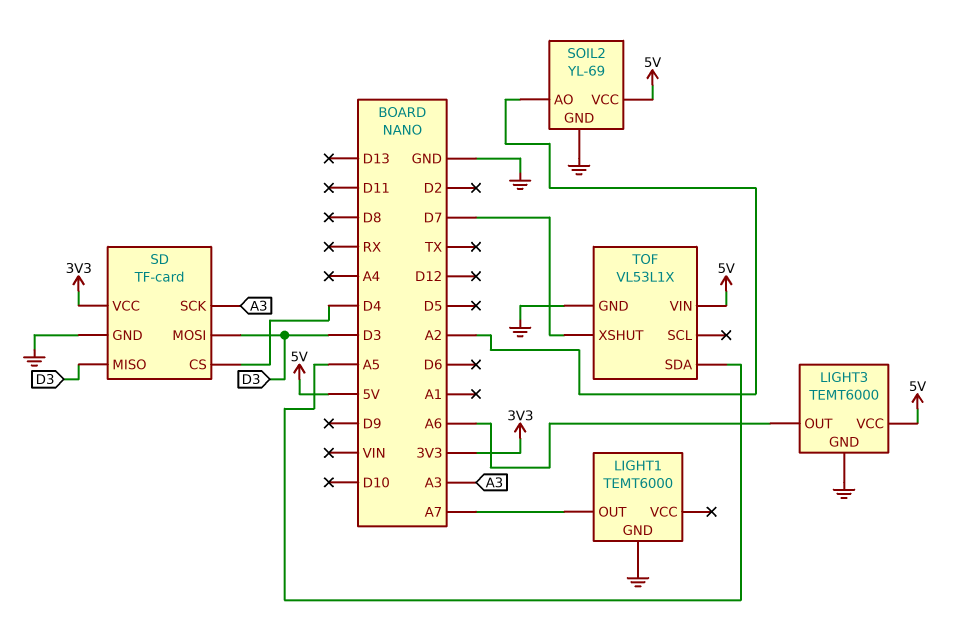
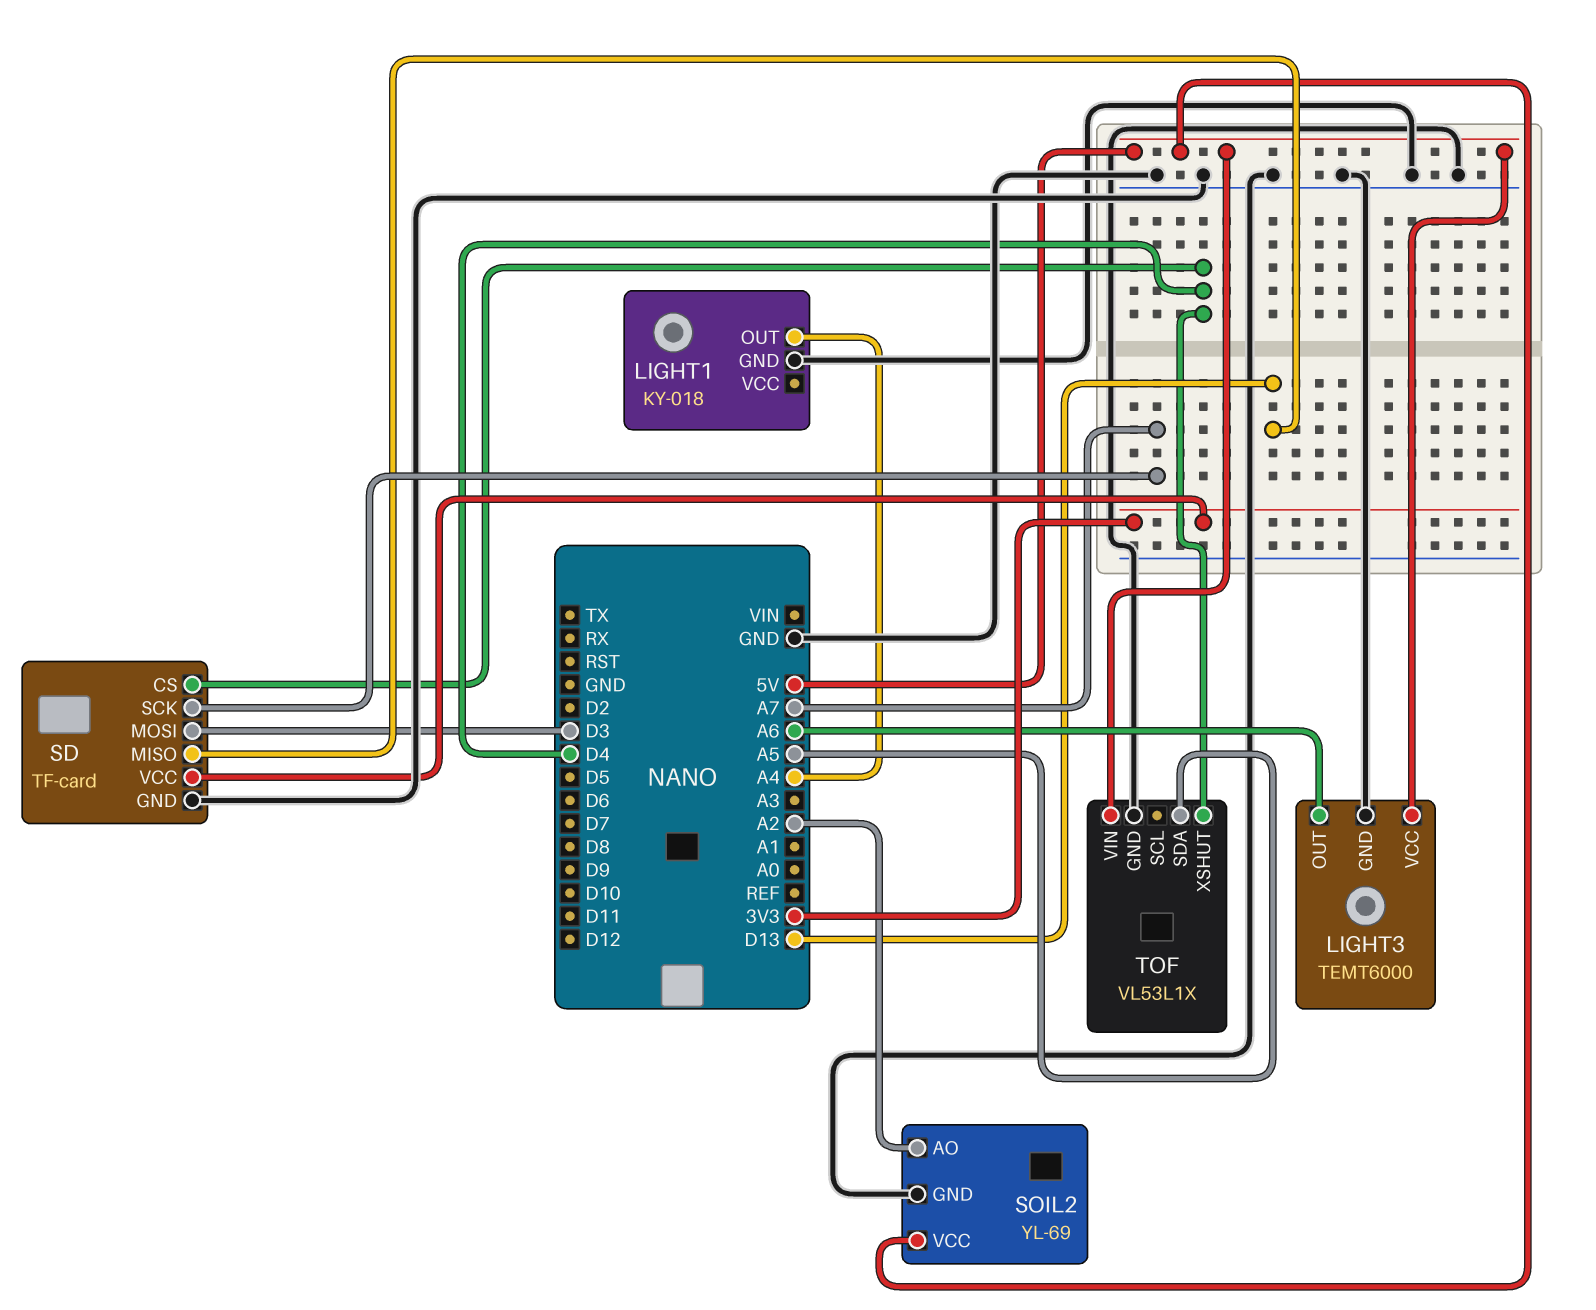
LIGHT1: TEMT6000 -> KY-018
LIGHT1 pin OUT: A7 -> A4
SD pin MISO: D3 -> D13
SD pin SCK: A3 -> A7
TOF pin XSHUT: D7 -> D4

